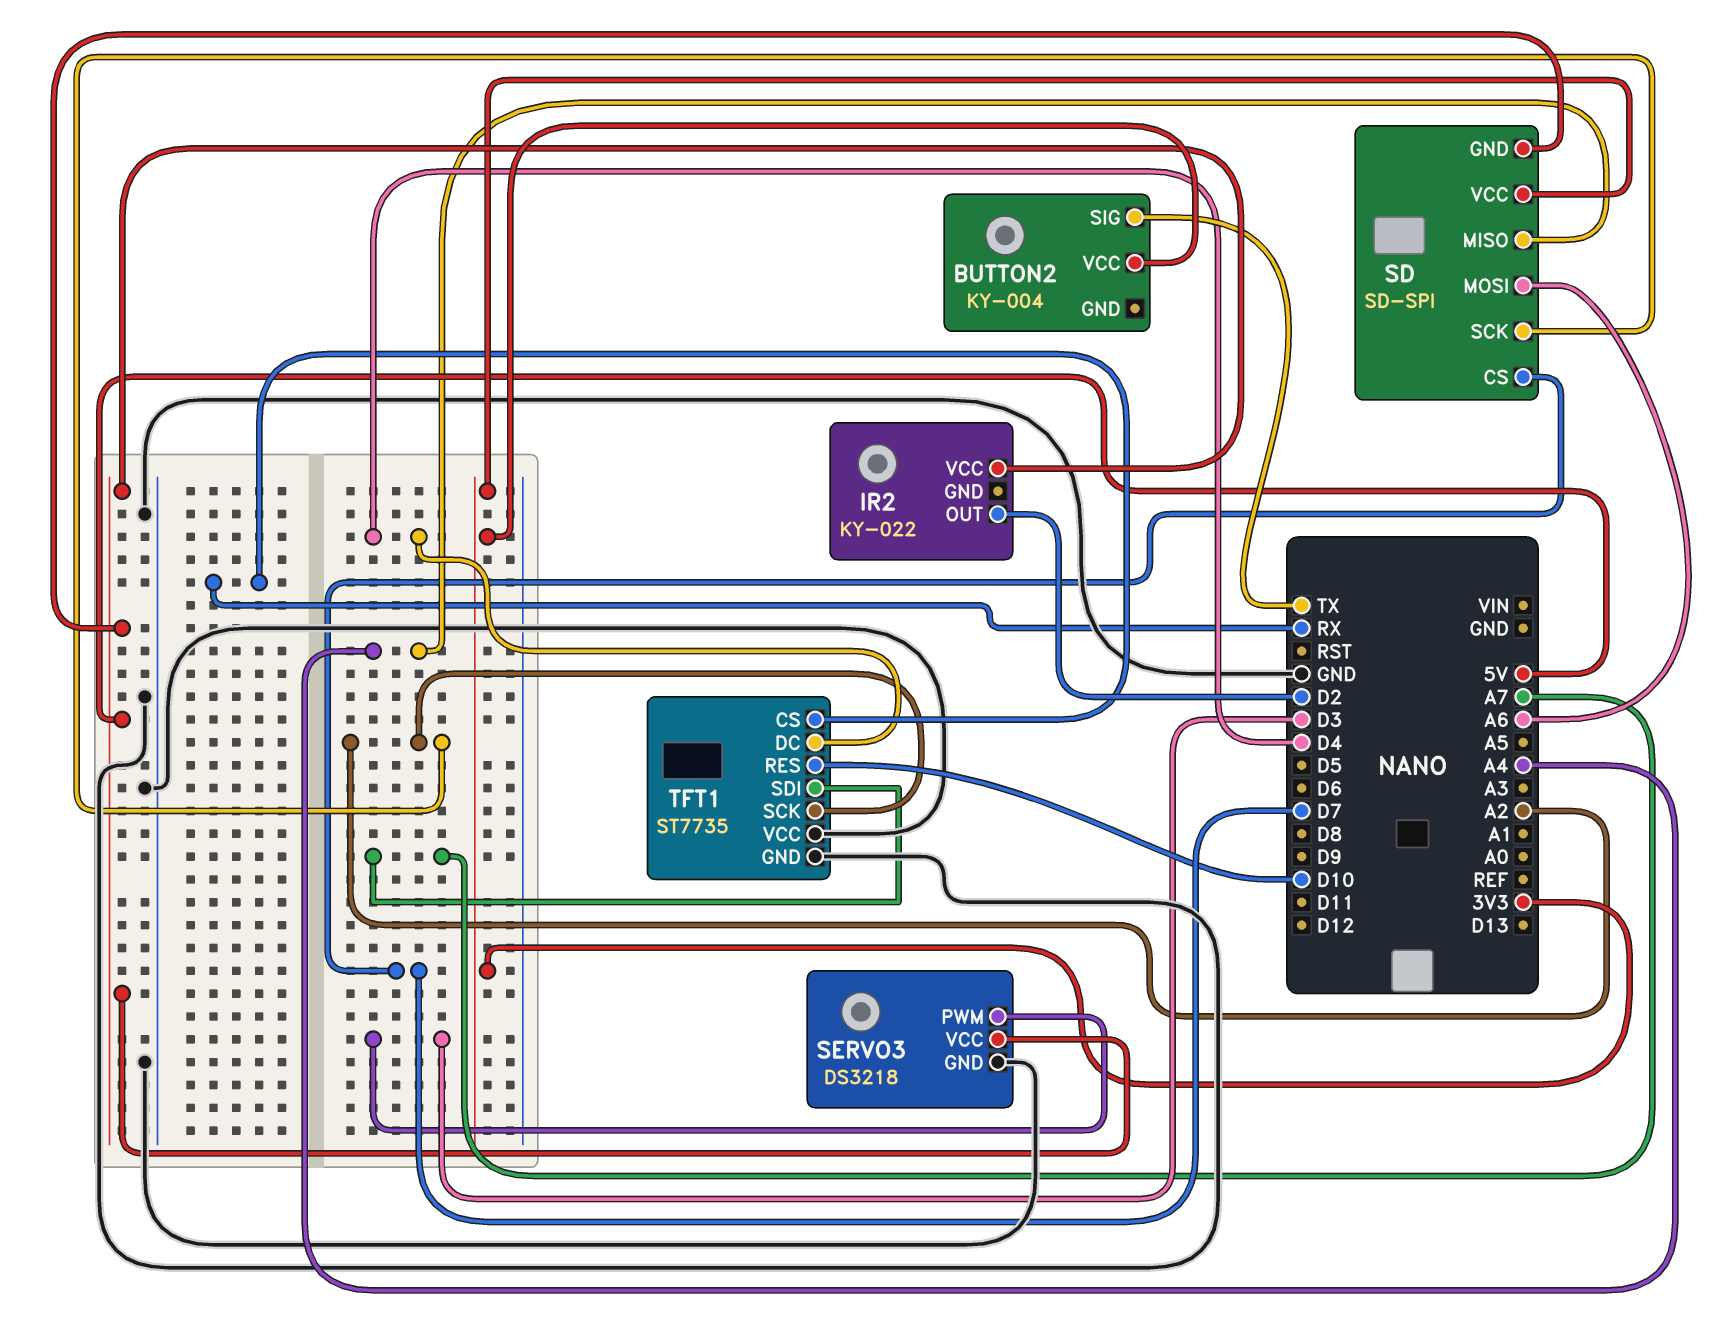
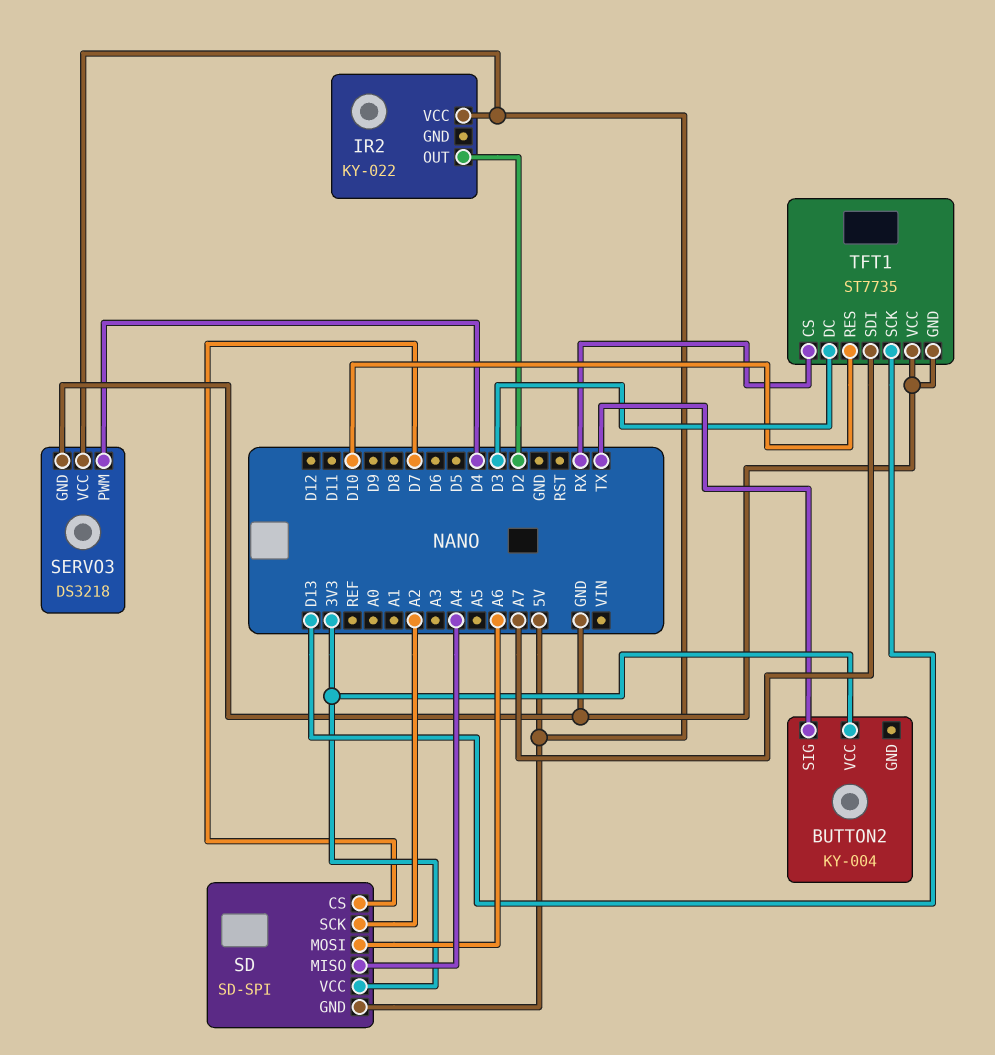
SERVO3 pin PWM: D3 -> D4
TFT1 pin DC: D4 -> D3
TFT1 pin SCK: A2 -> D13

